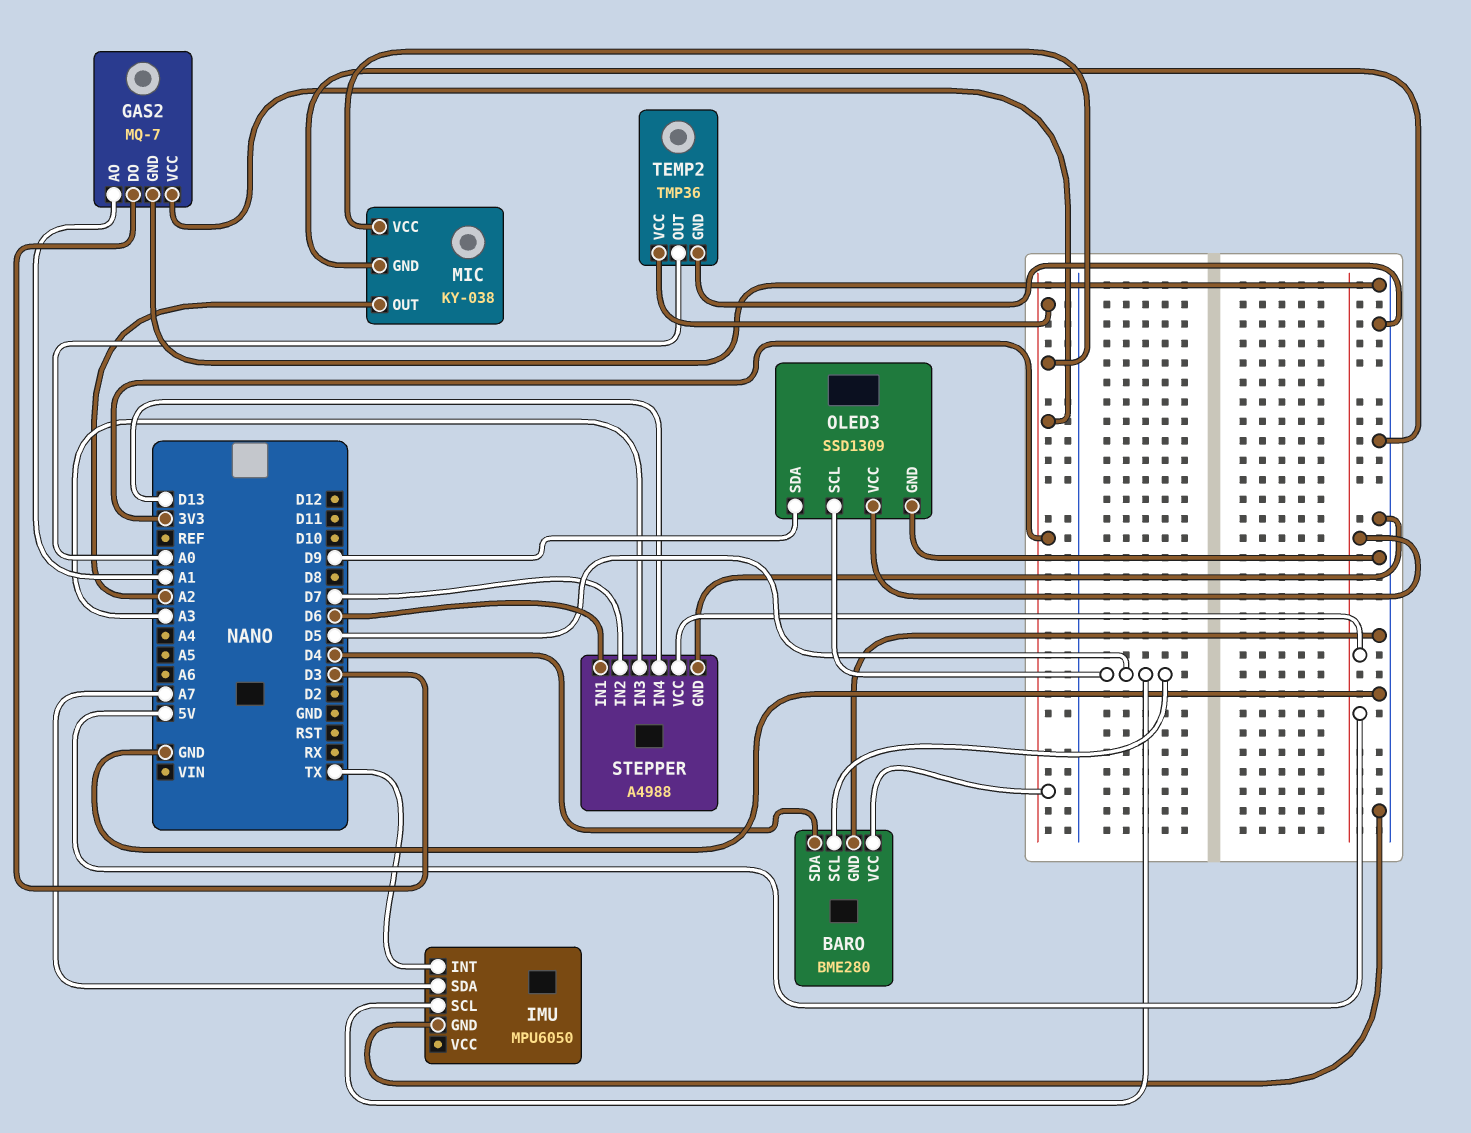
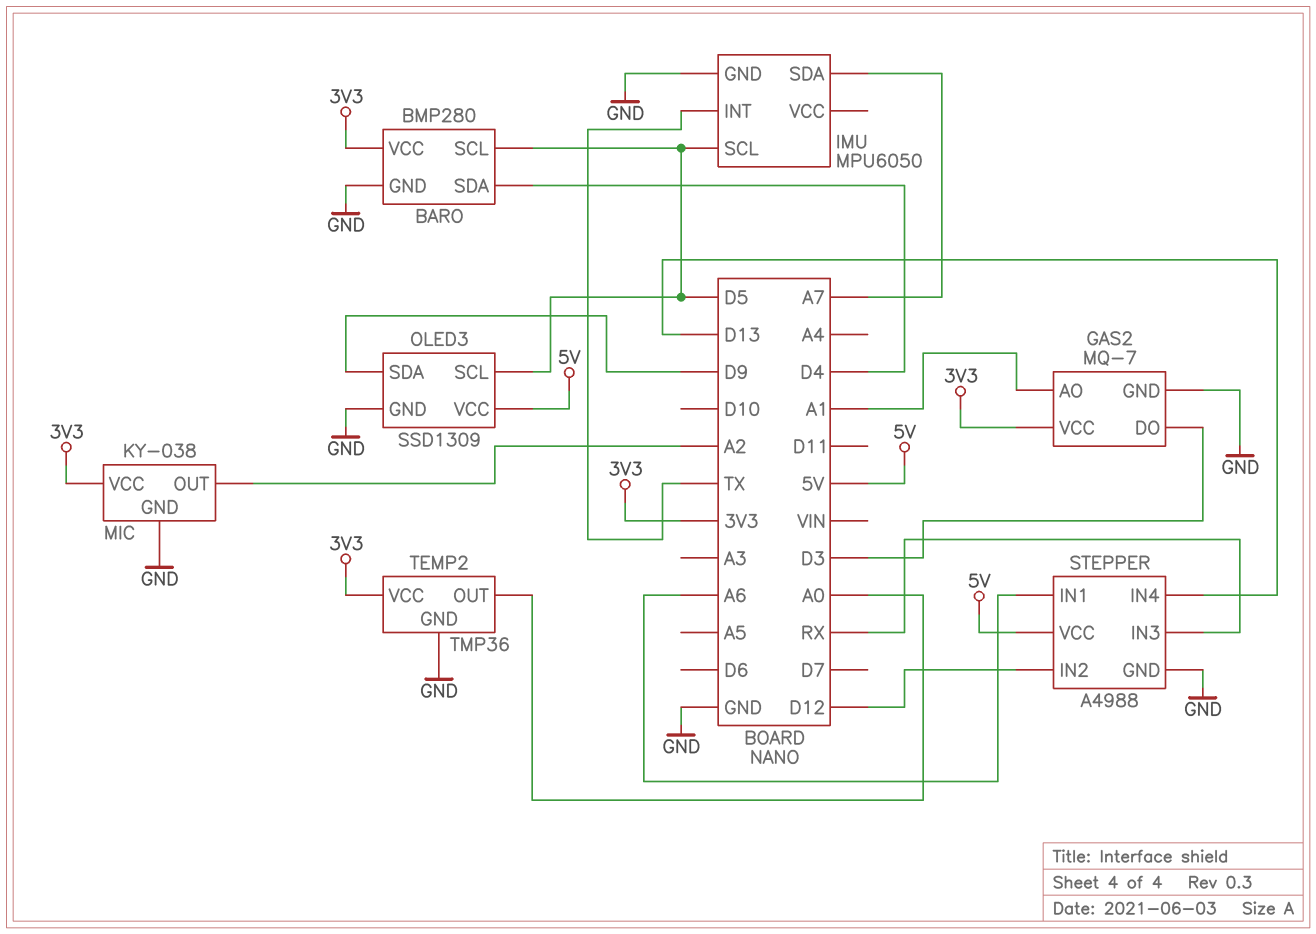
BARO: BME280 -> BMP280
STEPPER pin IN1: D6 -> A6
STEPPER pin IN2: D7 -> D12
STEPPER pin IN3: A3 -> RX

